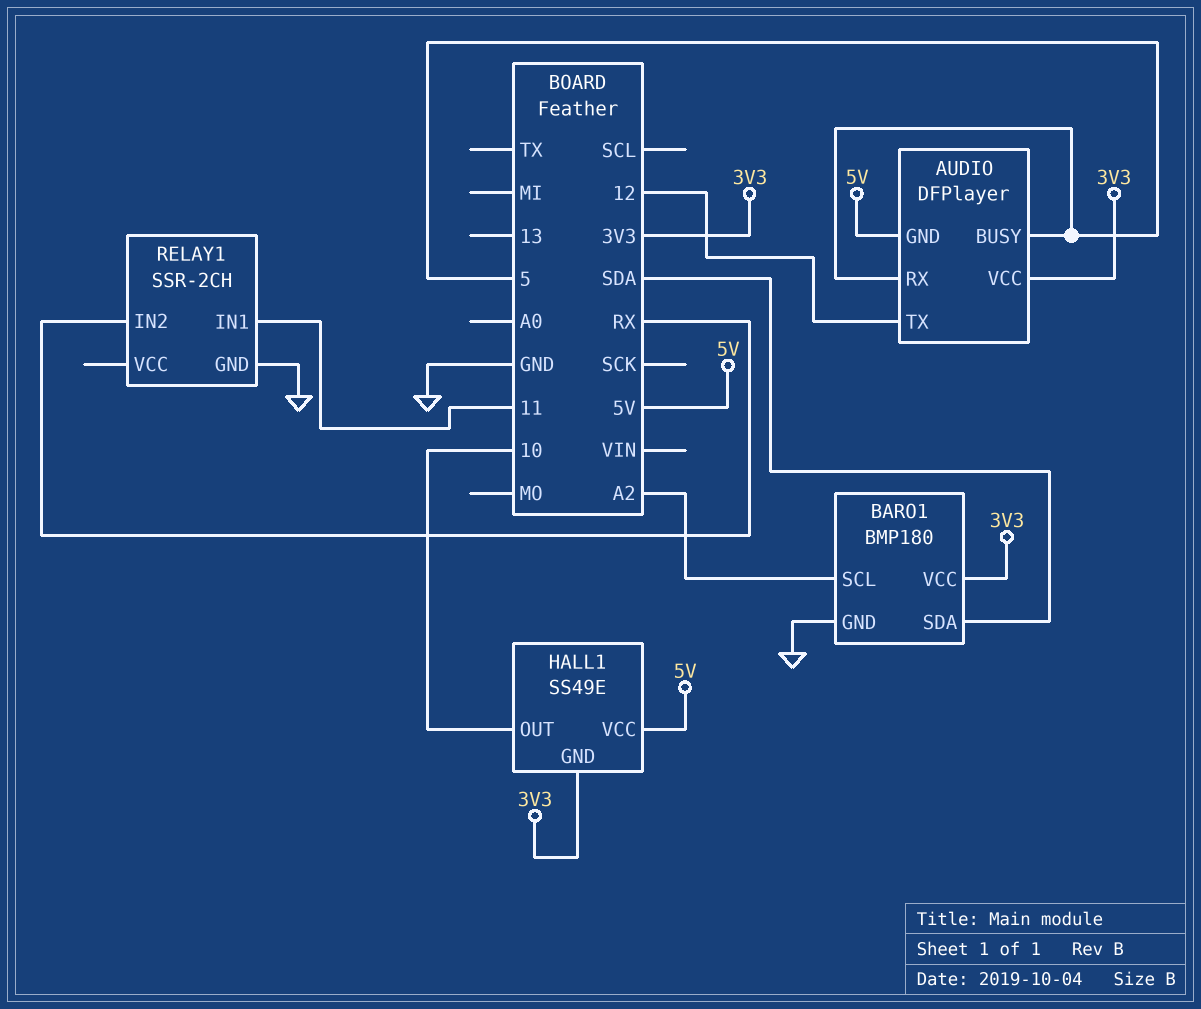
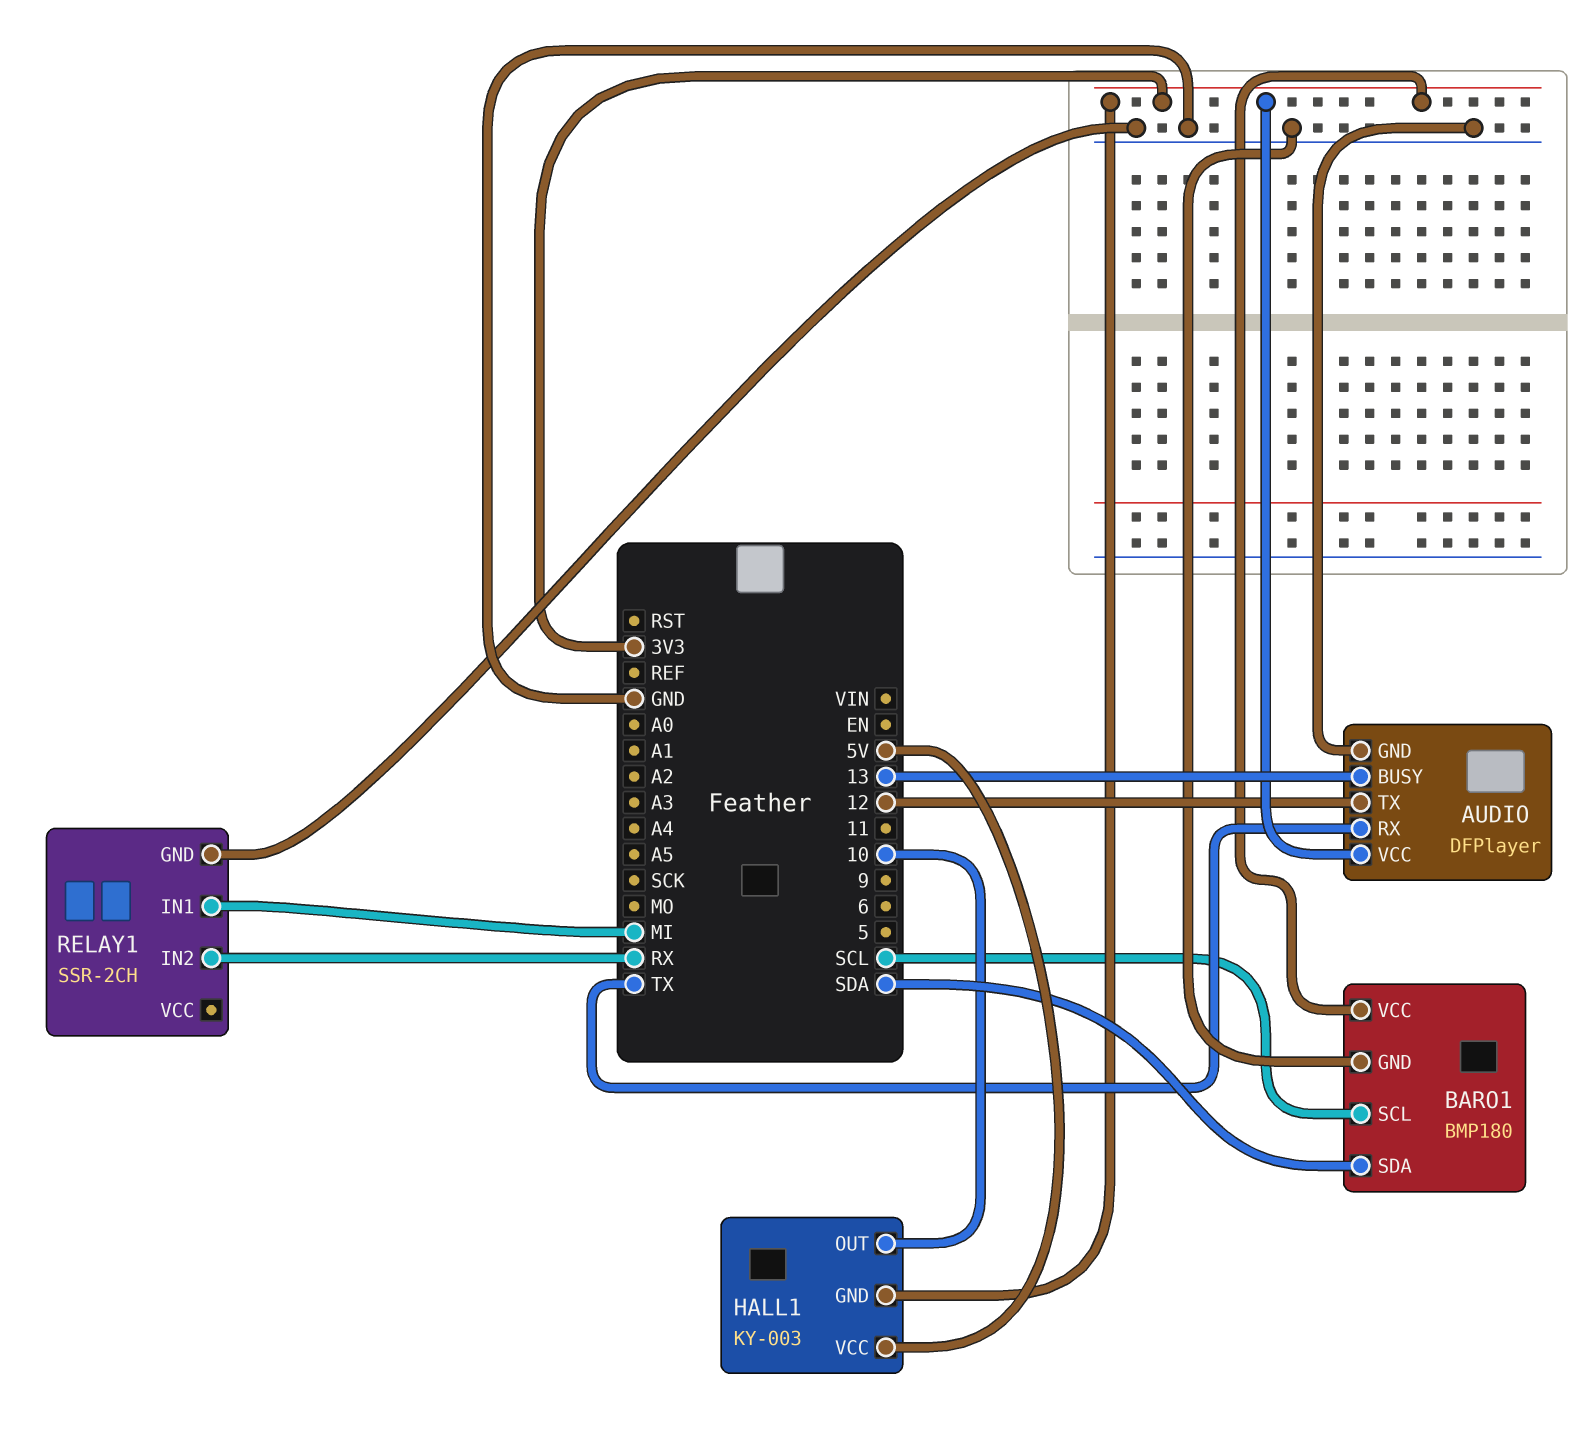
AUDIO pin BUSY: 5 -> 13
AUDIO pin GND: 5V -> GND
AUDIO pin RX: 5 -> TX
BARO1 pin SCL: A2 -> SCL
HALL1: SS49E -> KY-003
RELAY1 pin IN1: 11 -> MI

